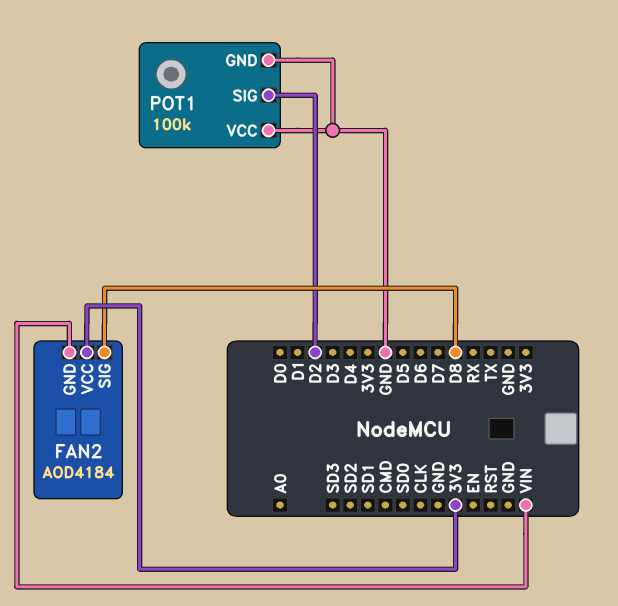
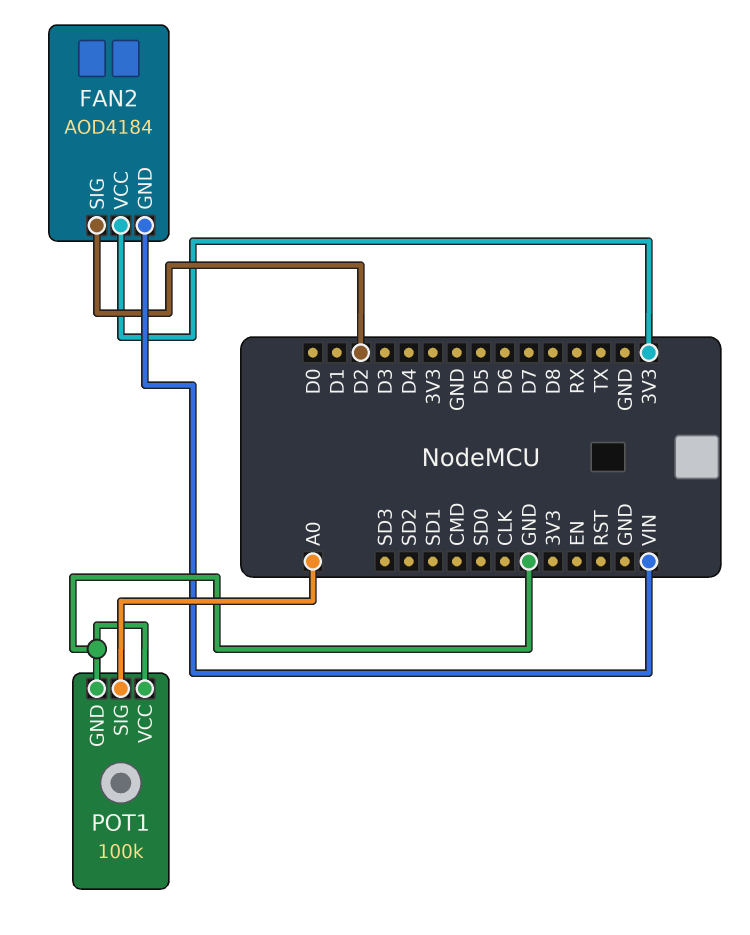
FAN2 pin SIG: D8 -> D2
POT1 pin SIG: D2 -> A0

